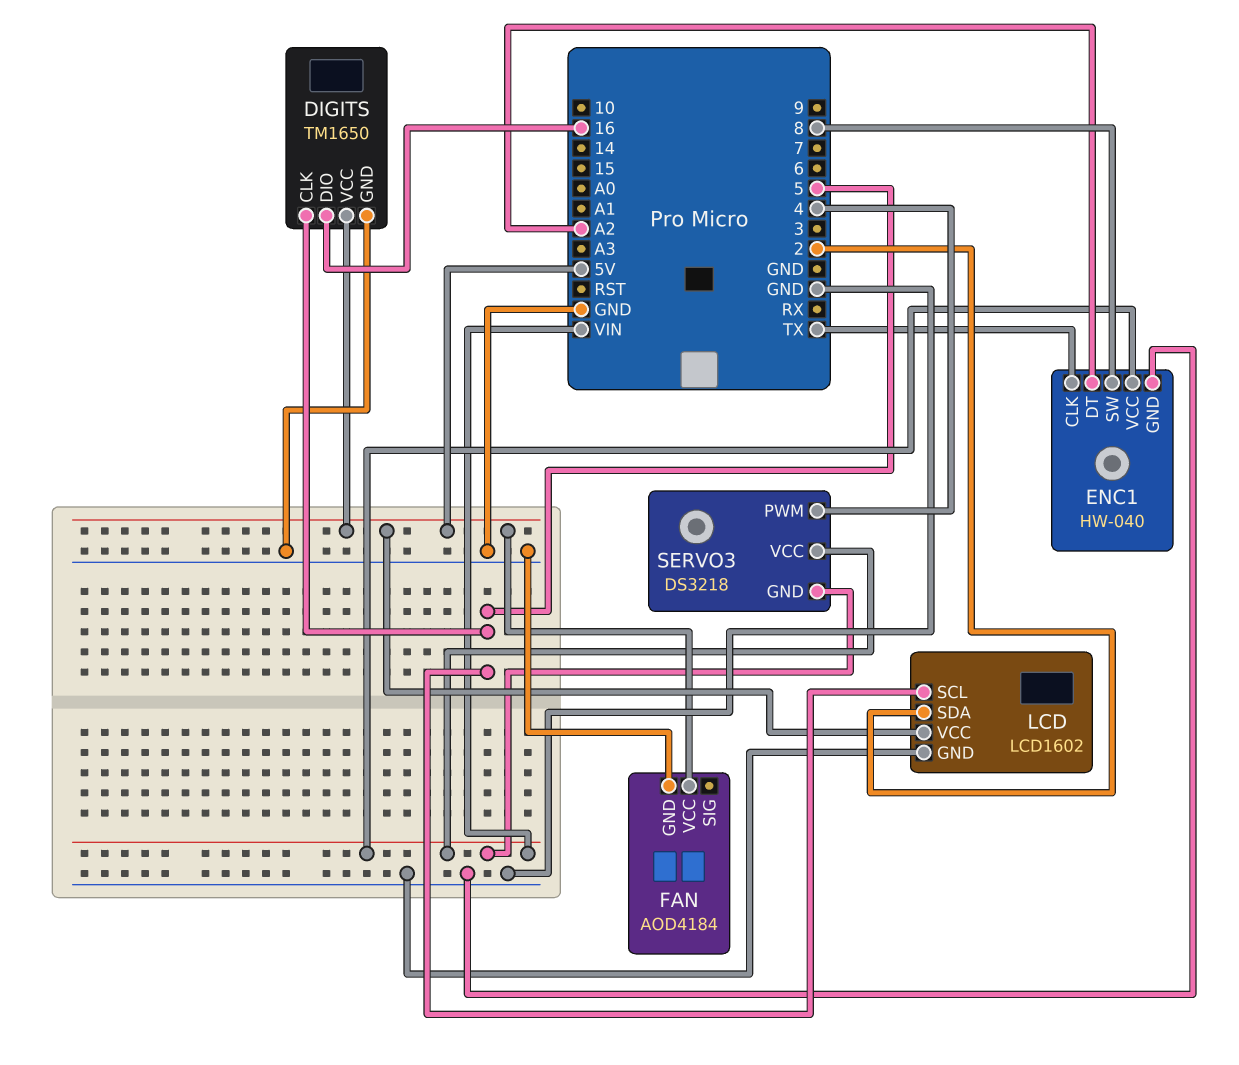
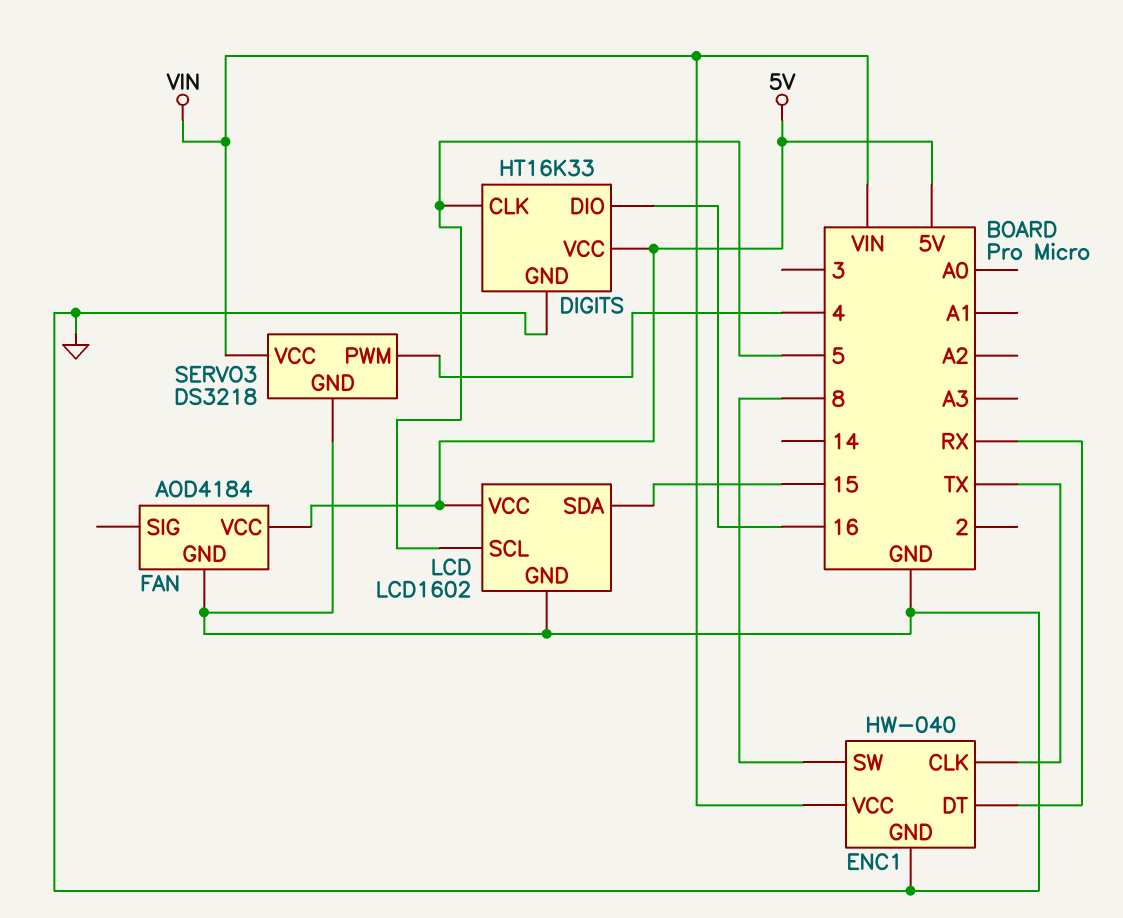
DIGITS: TM1650 -> HT16K33
ENC1 pin DT: A2 -> RX
LCD pin SDA: 2 -> 15
SERVO3 pin GND: VIN -> GND

